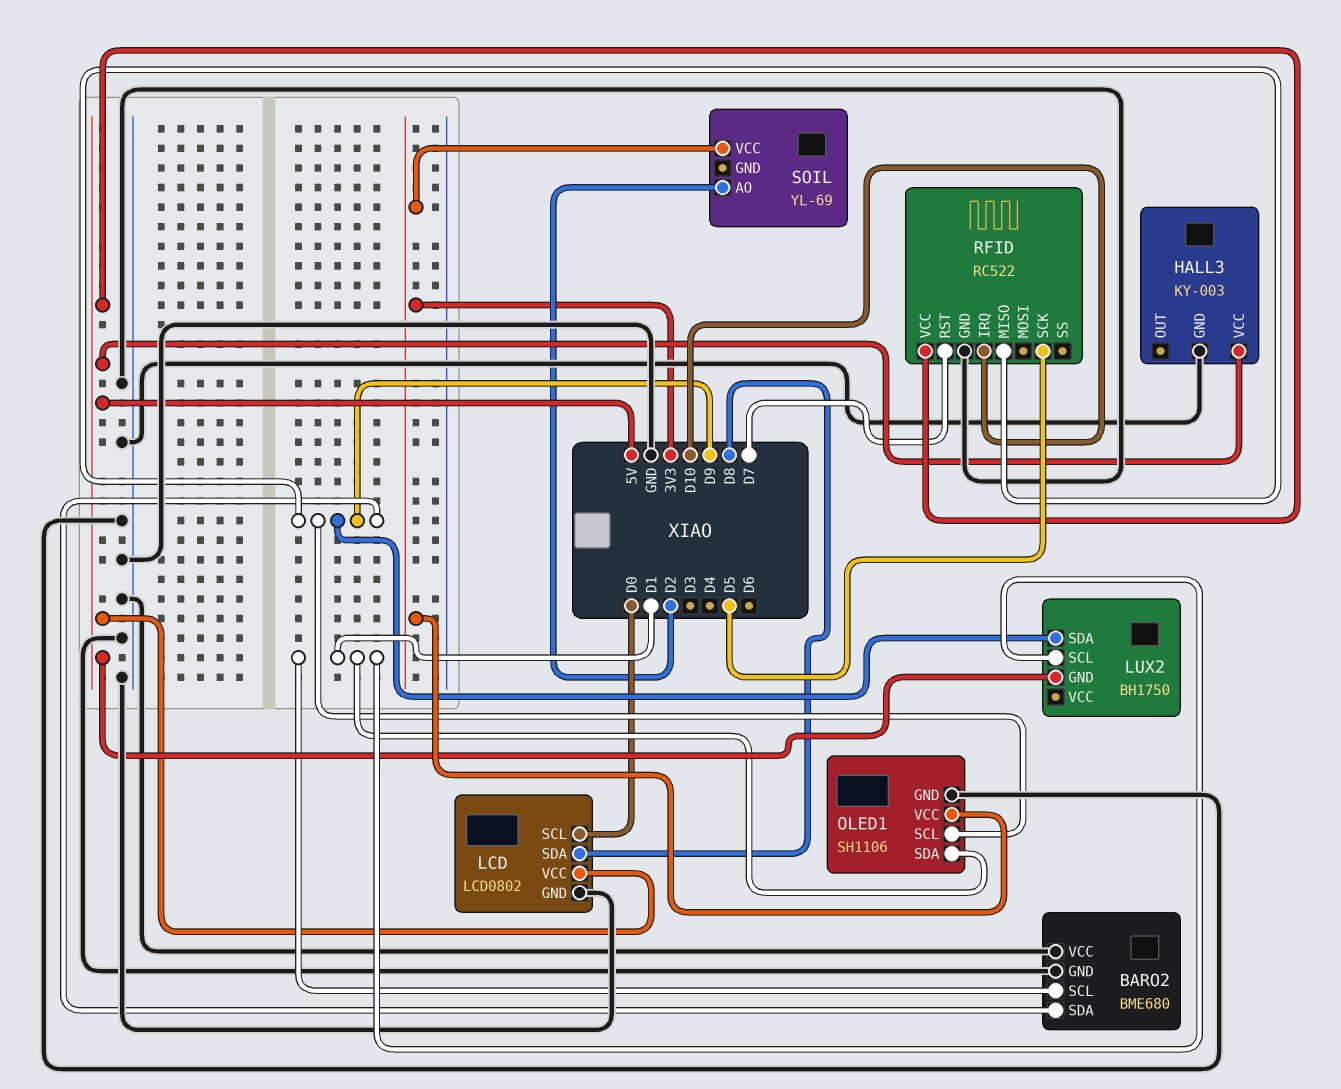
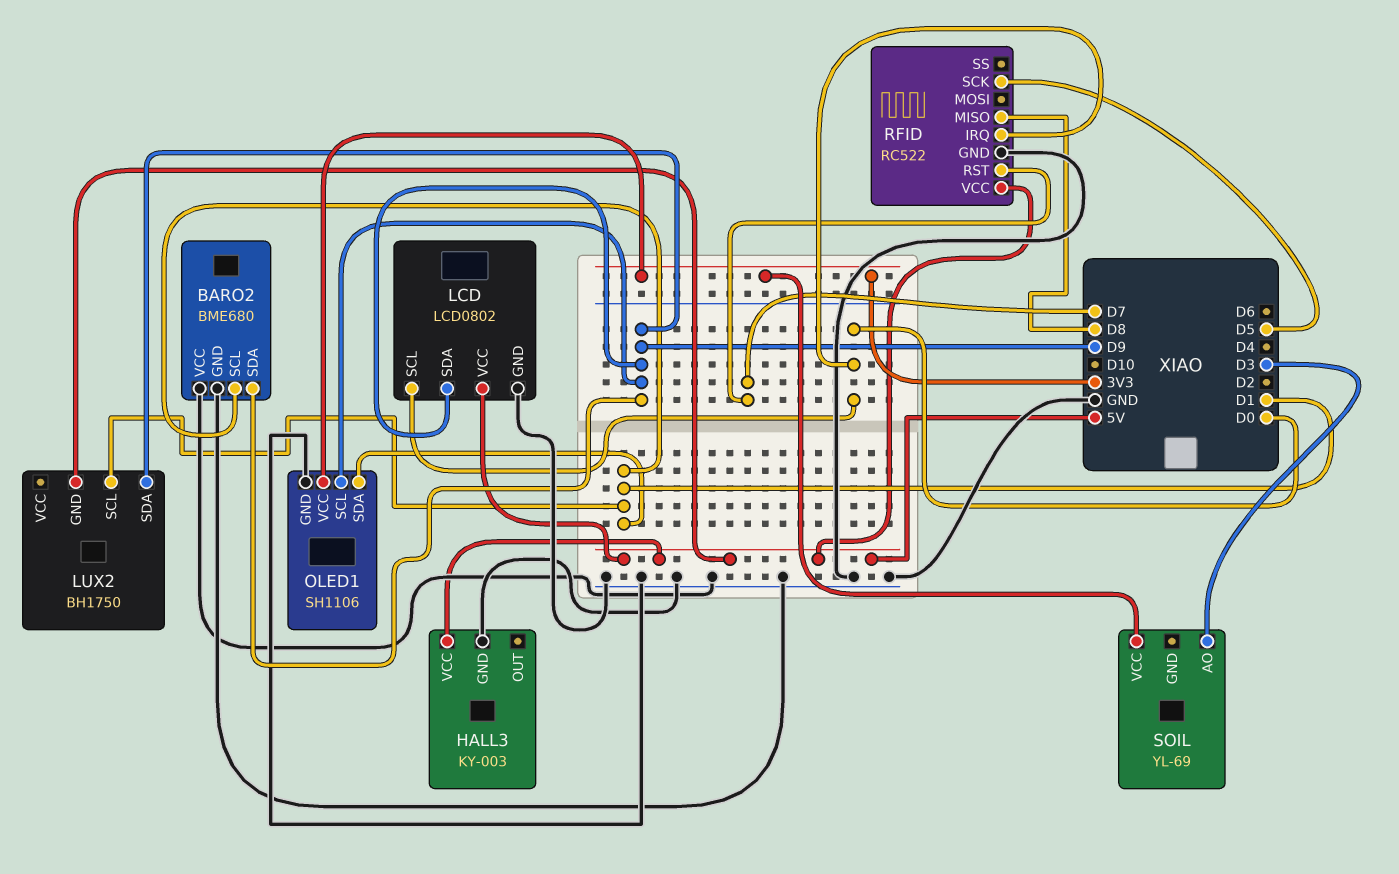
LCD pin SDA: D8 -> D9
RFID pin IRQ: D10 -> D0
RFID pin MISO: D9 -> D8
SOIL pin AO: D2 -> D3

